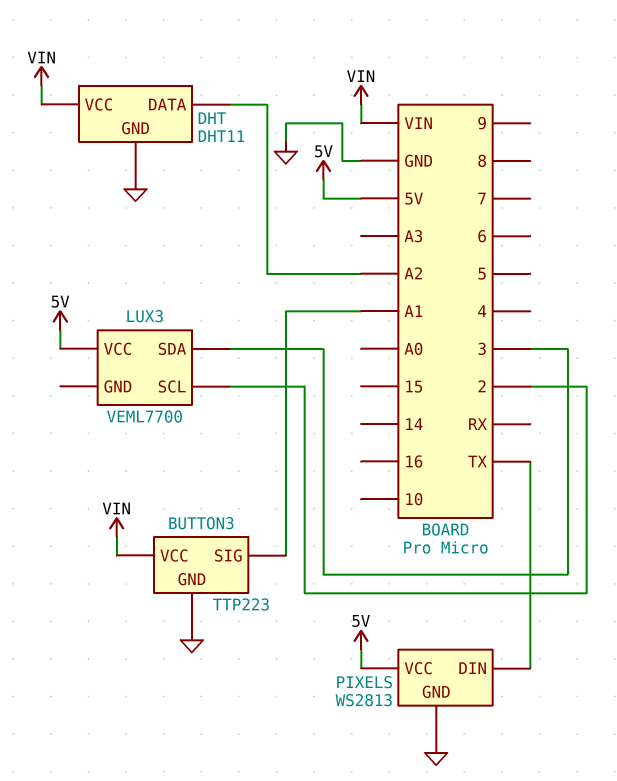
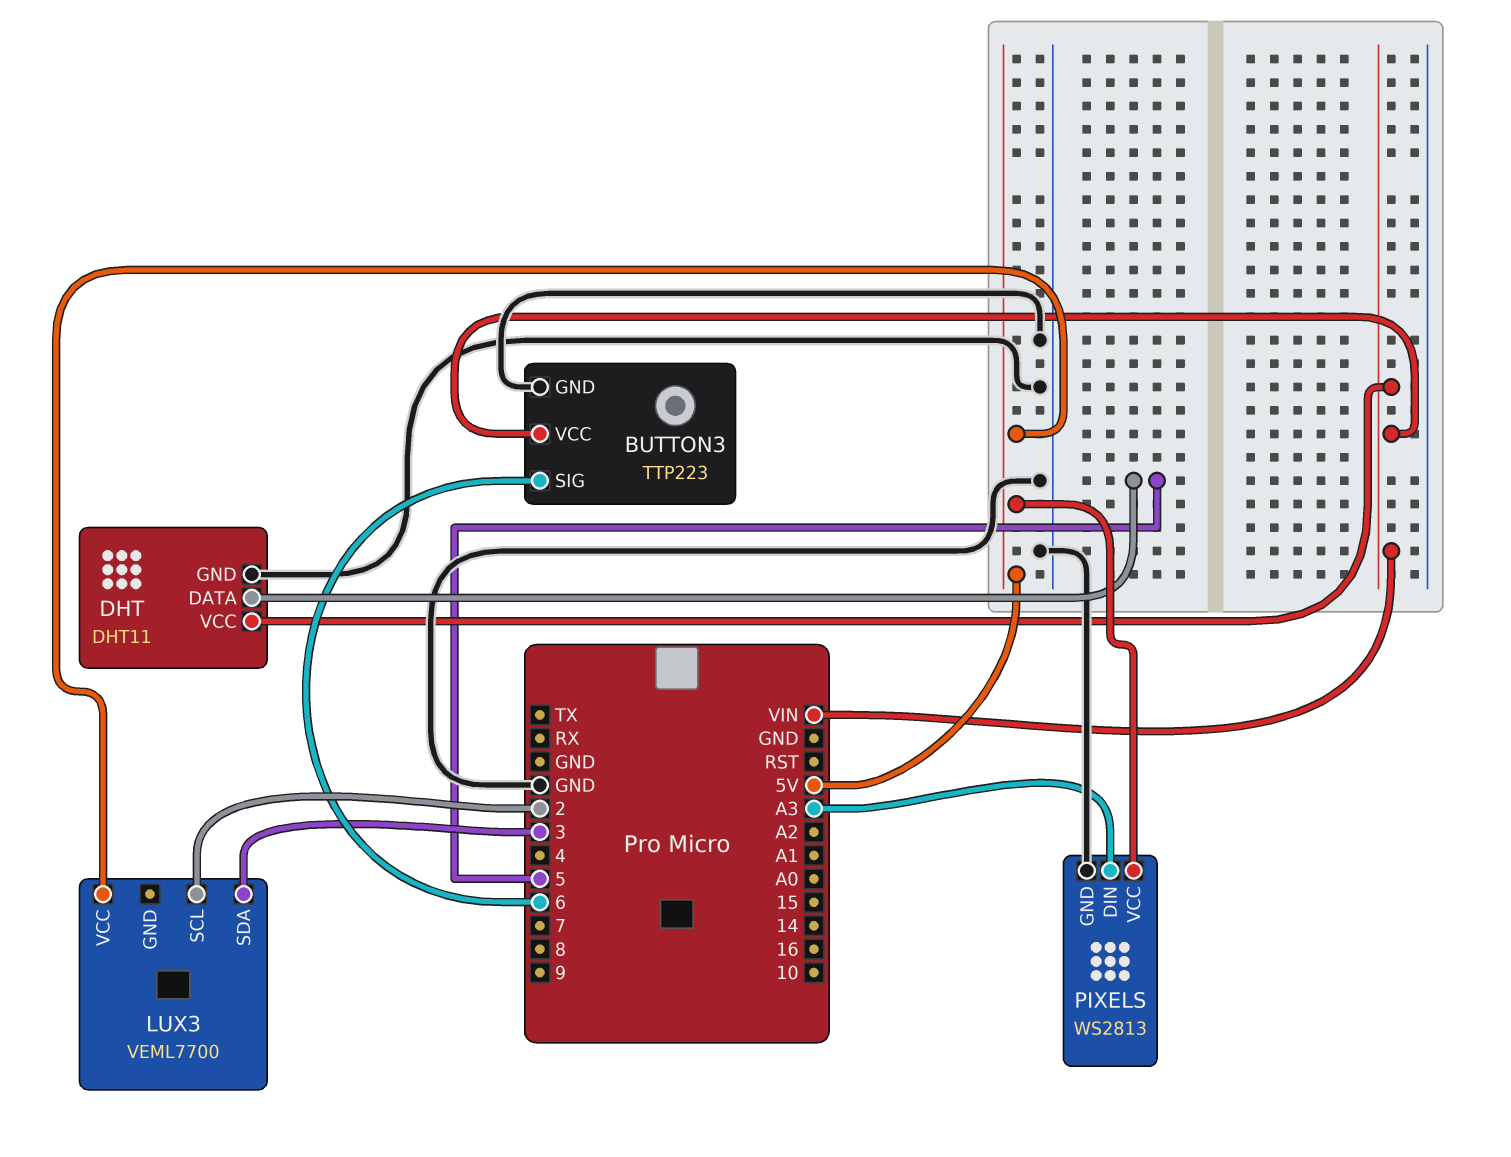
BUTTON3 pin SIG: A1 -> 6
DHT pin DATA: A2 -> 5
PIXELS pin DIN: TX -> A3

